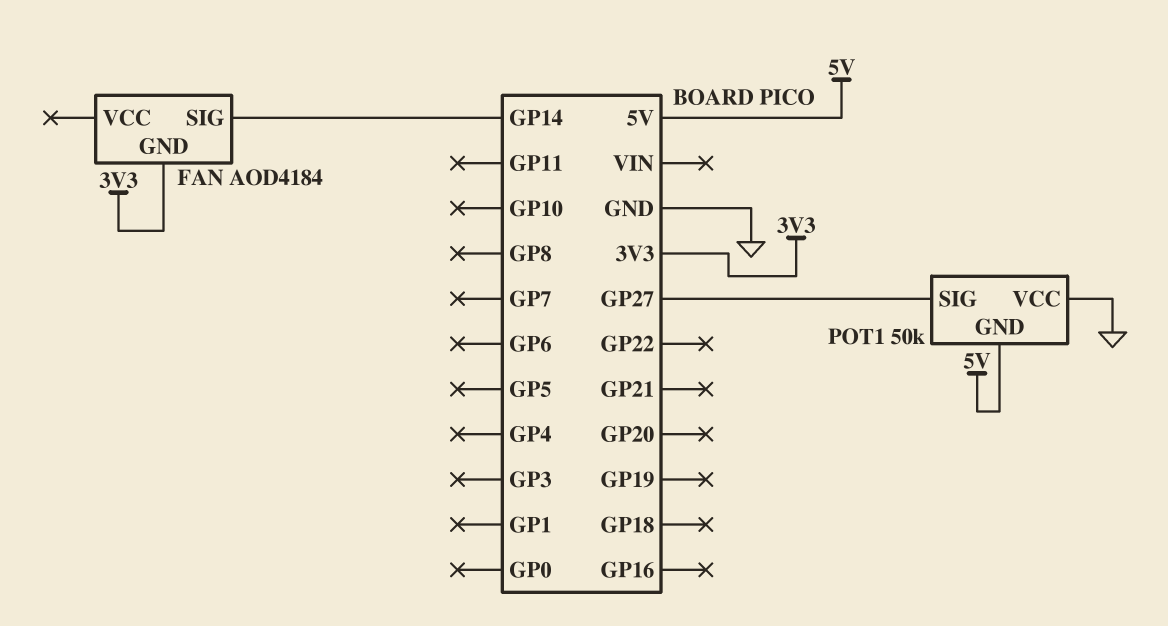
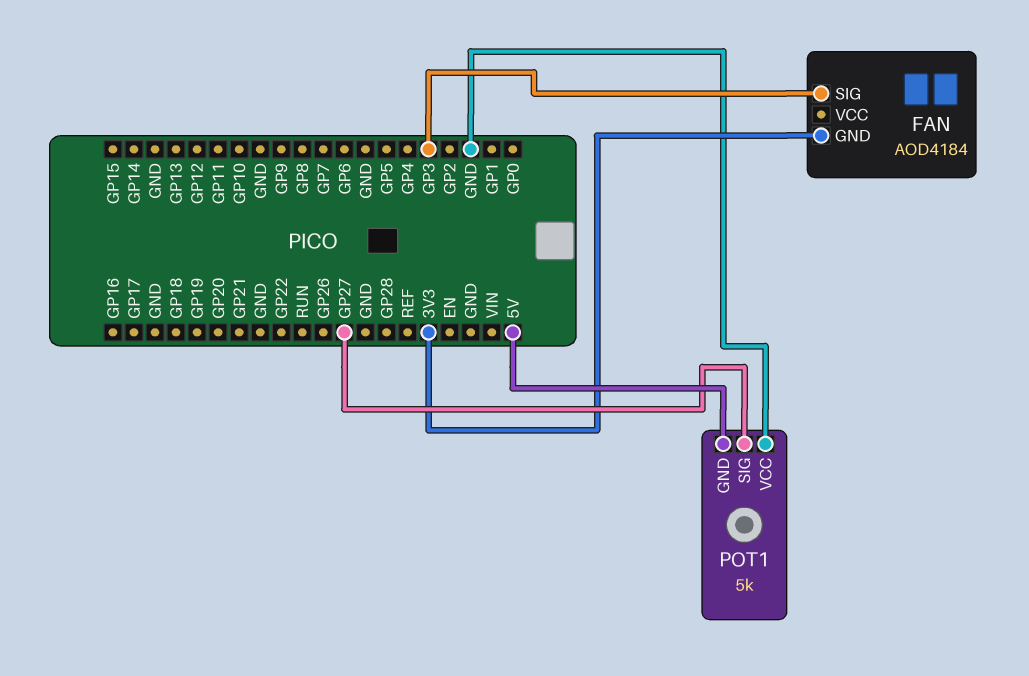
FAN pin SIG: GP14 -> GP3
POT1: 50k -> 5k

